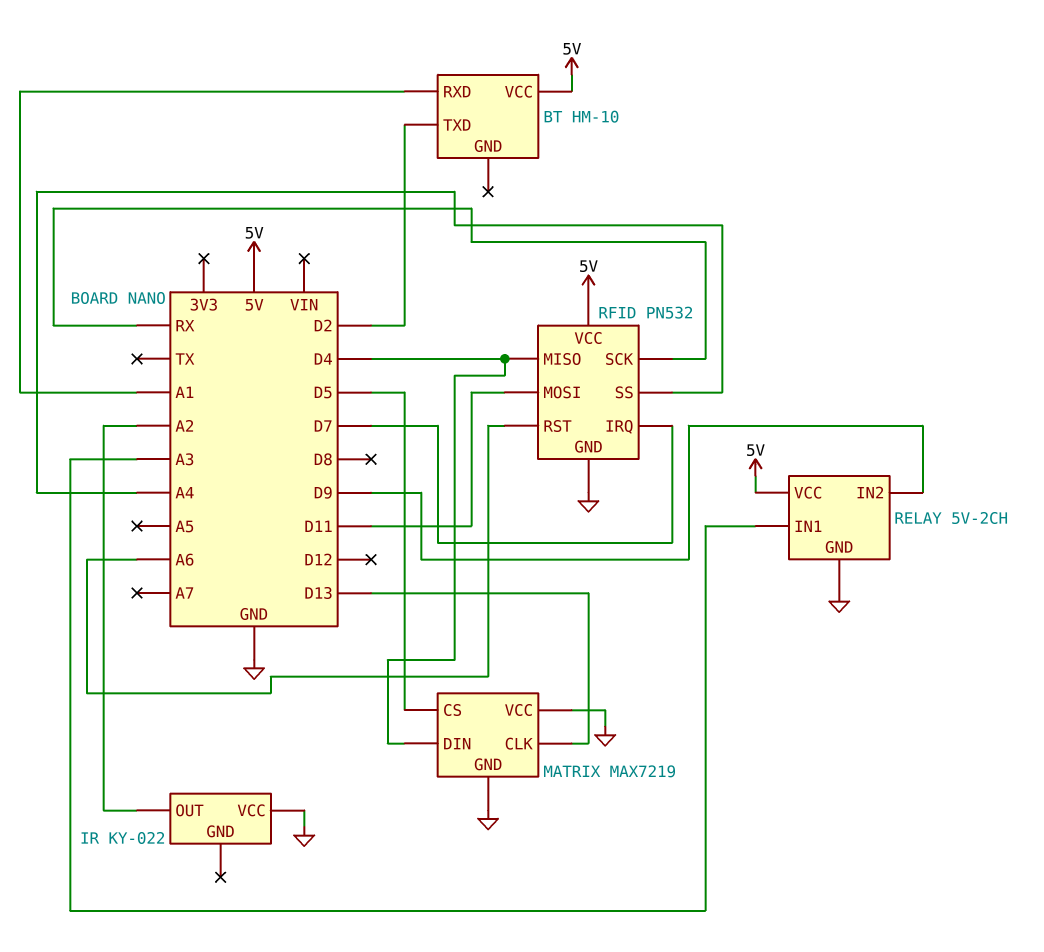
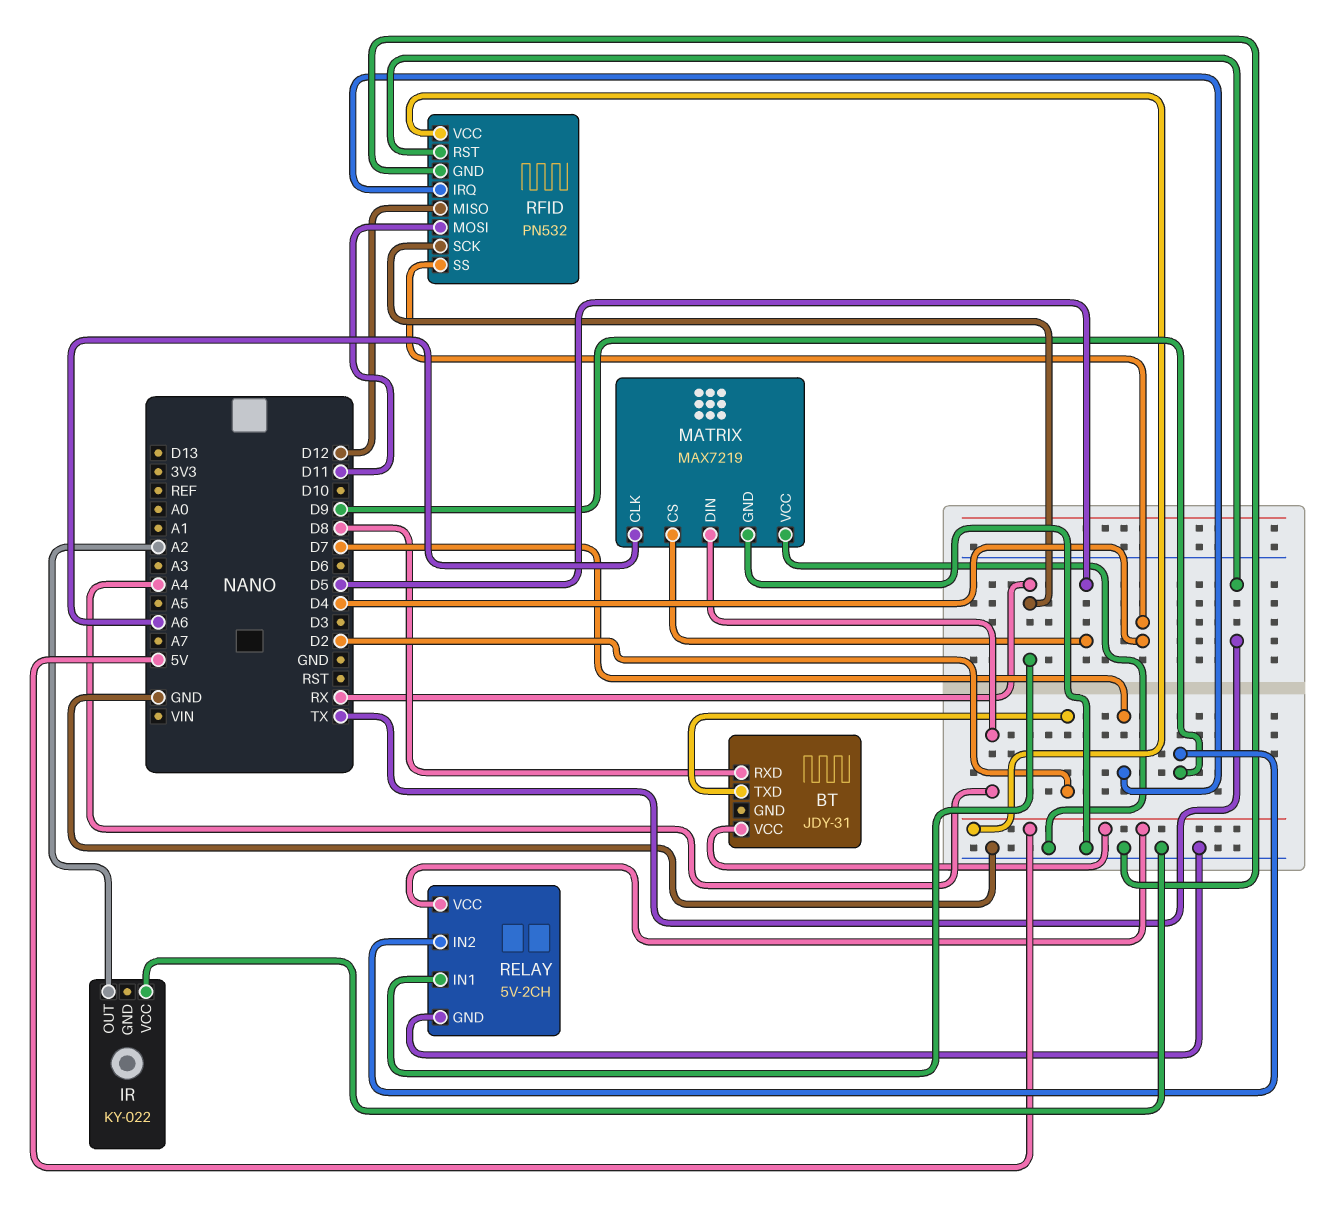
BT: HM-10 -> JDY-31
BT pin RXD: A1 -> D8
MATRIX pin CLK: D13 -> A6
MATRIX pin DIN: D4 -> A4
RELAY pin IN1: A3 -> RX
RFID pin MISO: D4 -> D12
RFID pin RST: A6 -> TX
RFID pin SS: A4 -> D4

